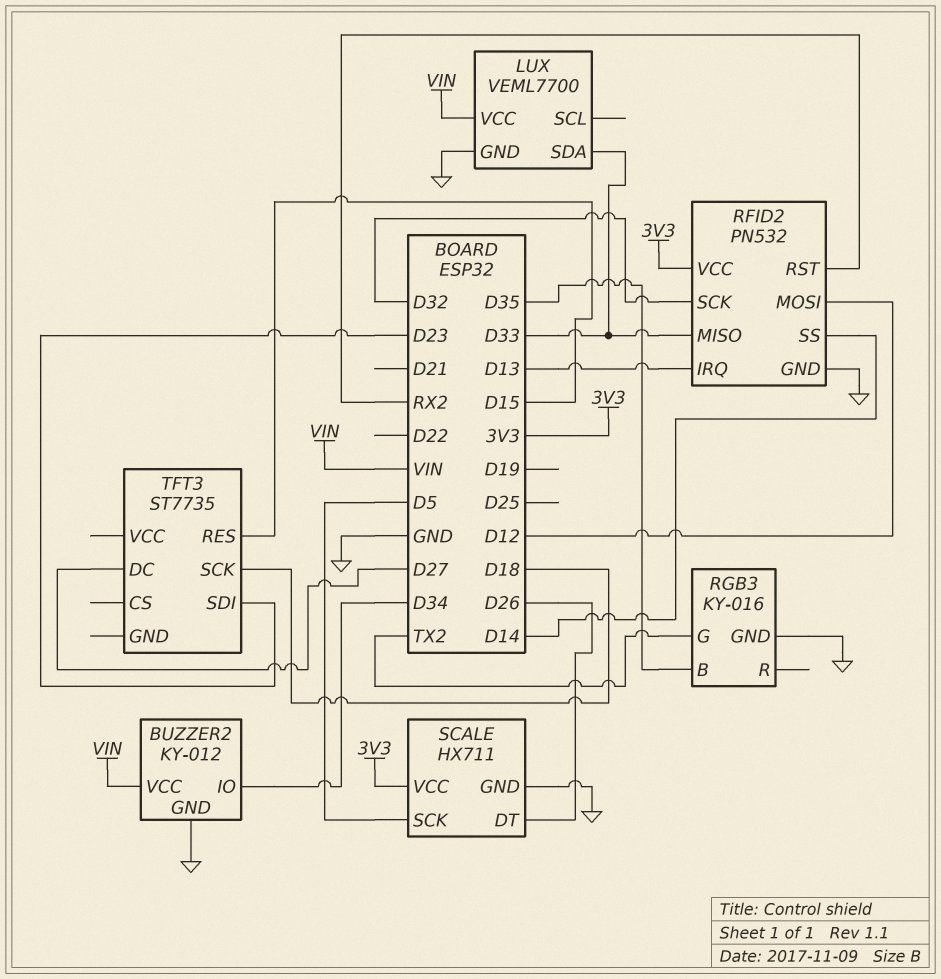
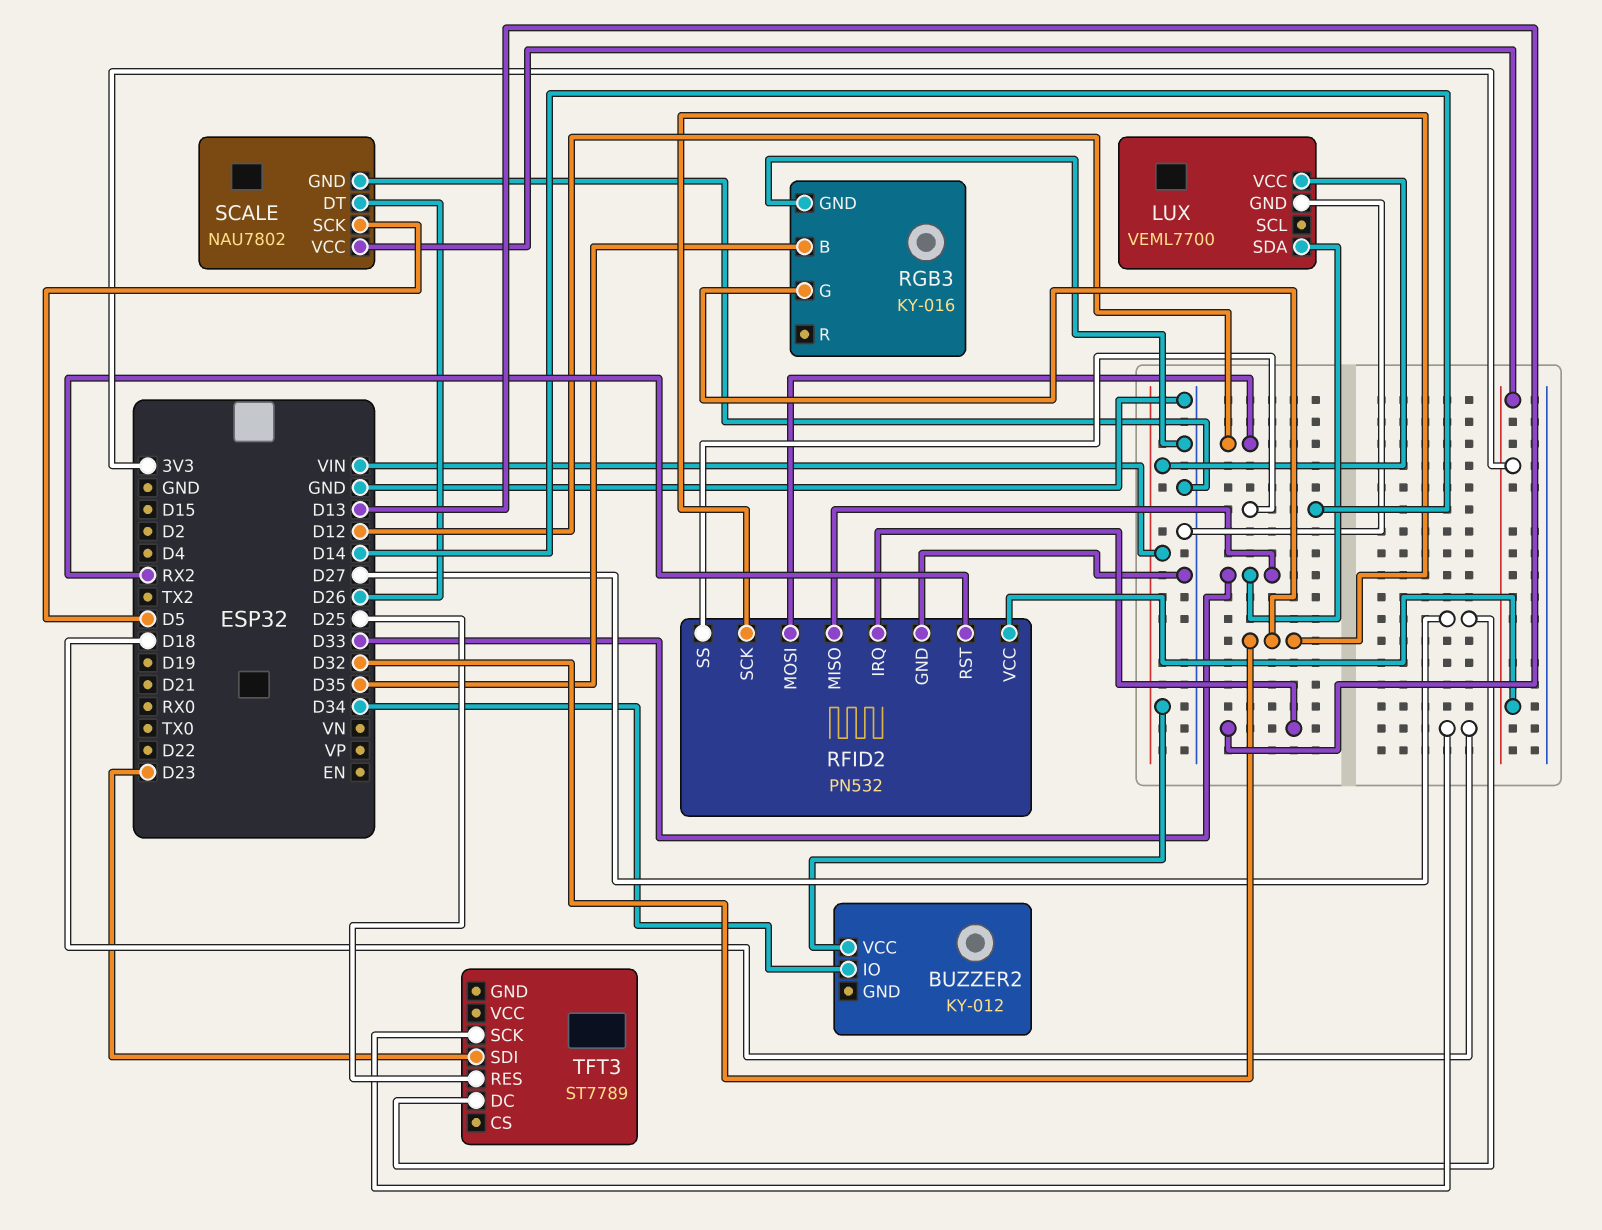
BUZZER2 pin GND: GND -> none
RGB3 pin G: TX2 -> D32
SCALE: HX711 -> NAU7802
TFT3: ST7735 -> ST7789
TFT3 pin RES: D15 -> D25

